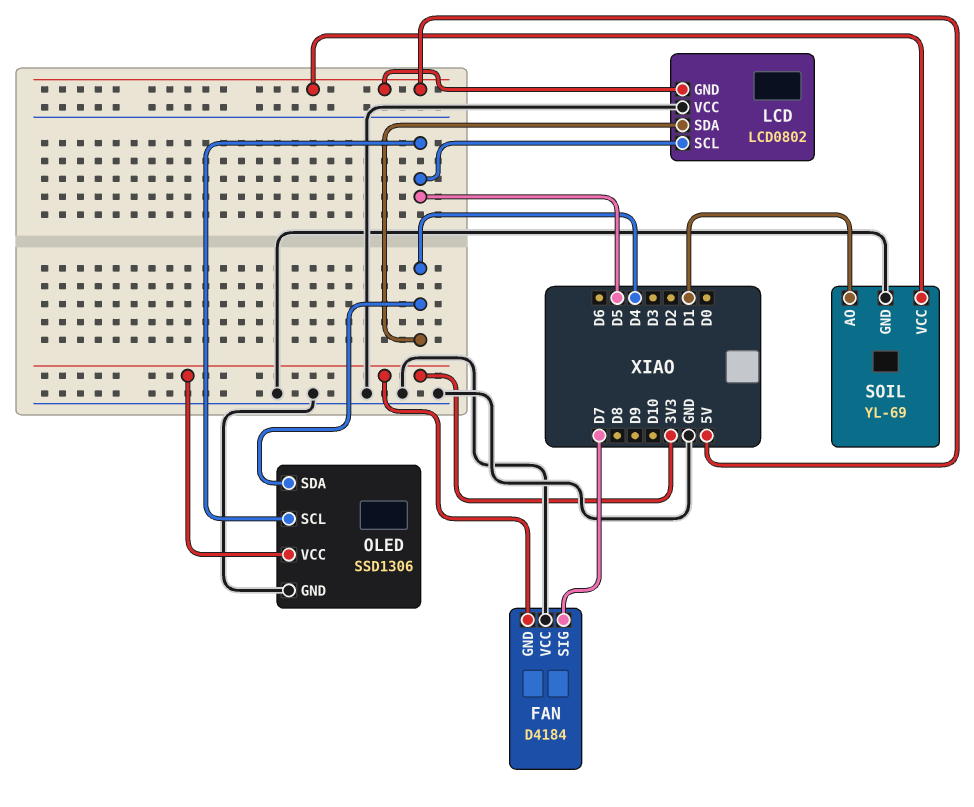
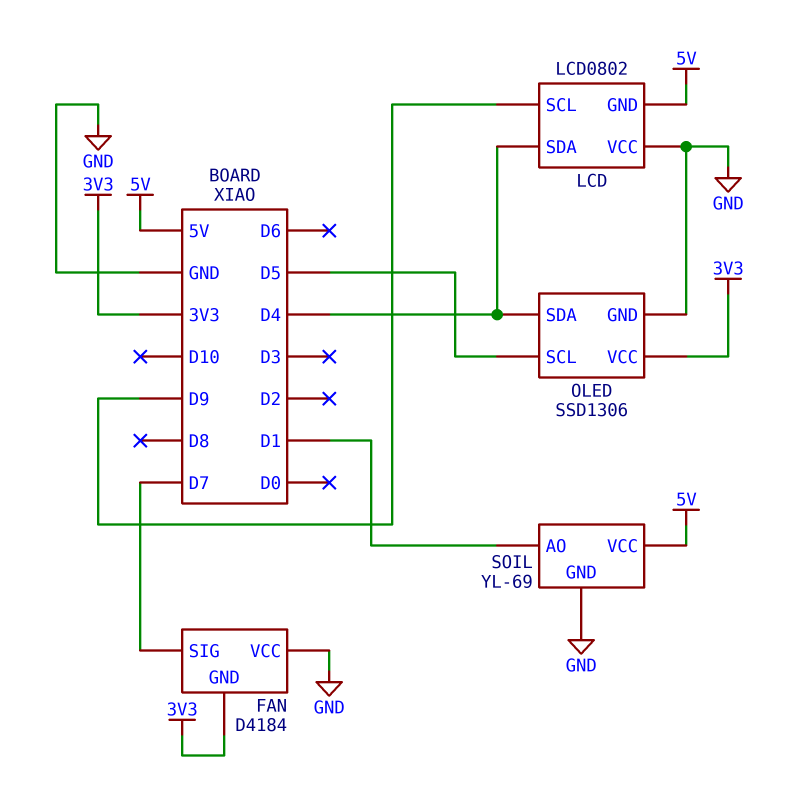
LCD pin SCL: D5 -> D9

